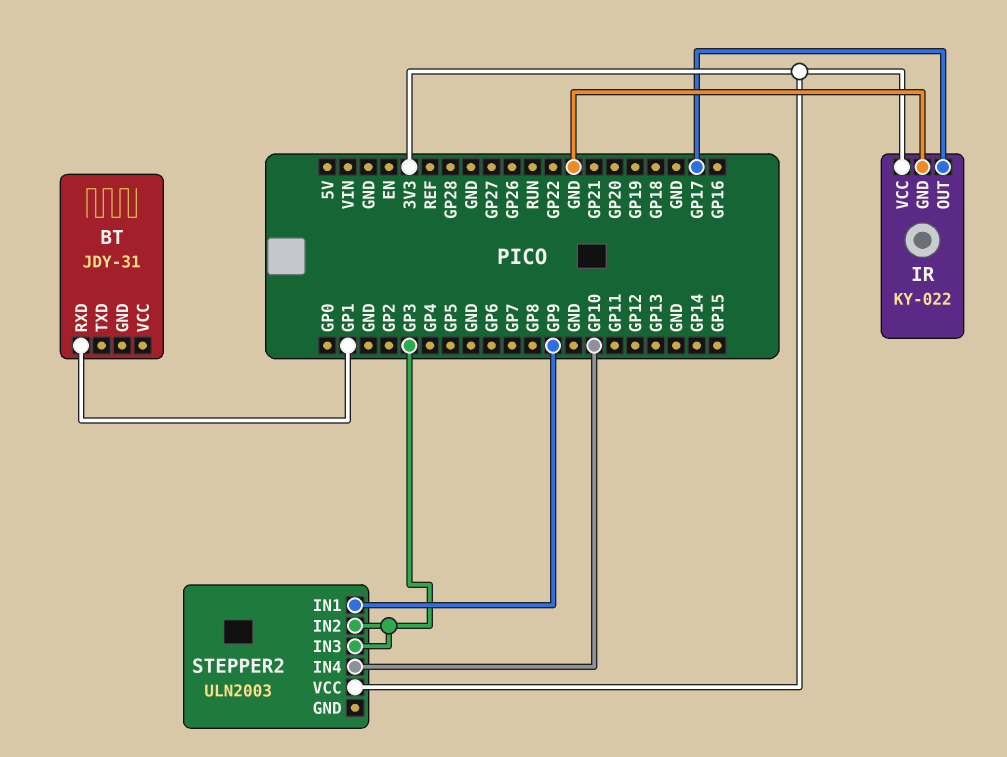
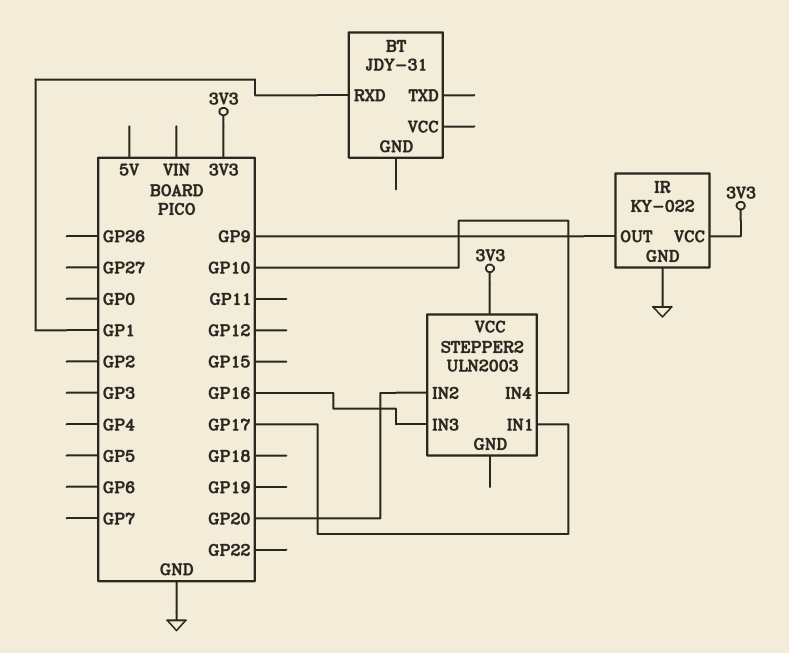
IR pin OUT: GP17 -> GP9
STEPPER2 pin IN1: GP9 -> GP17
STEPPER2 pin IN2: GP3 -> GP20
STEPPER2 pin IN3: GP3 -> GP16

